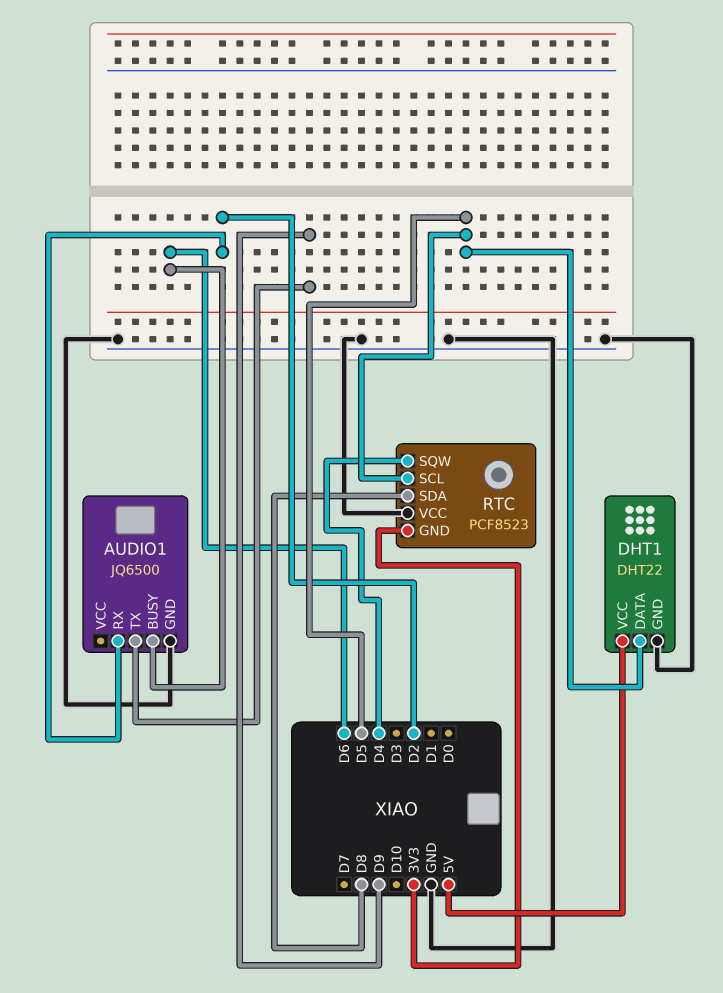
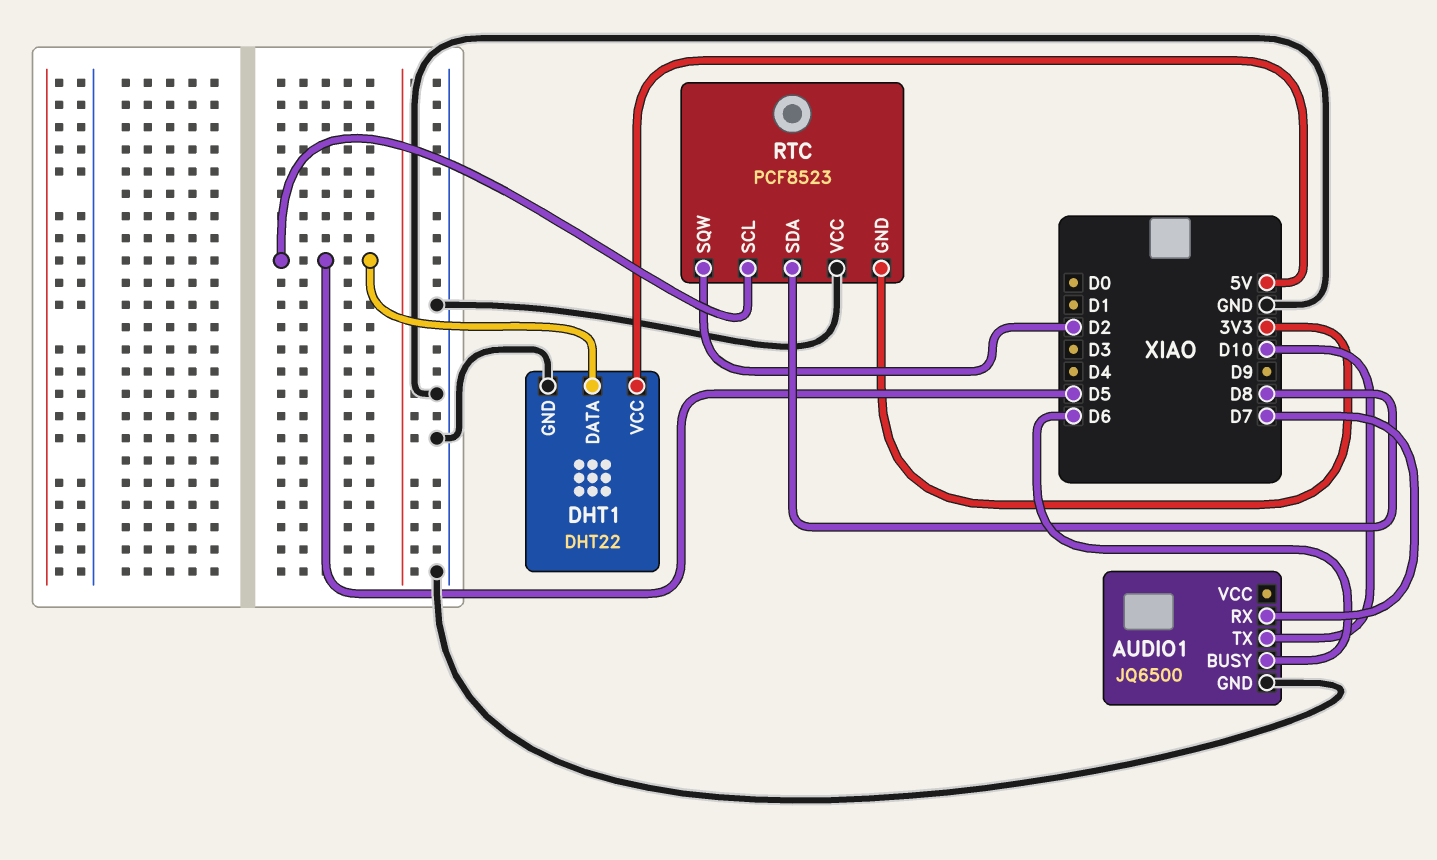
AUDIO1 pin RX: D2 -> D7
AUDIO1 pin TX: D9 -> D10
RTC pin SQW: D4 -> D2

